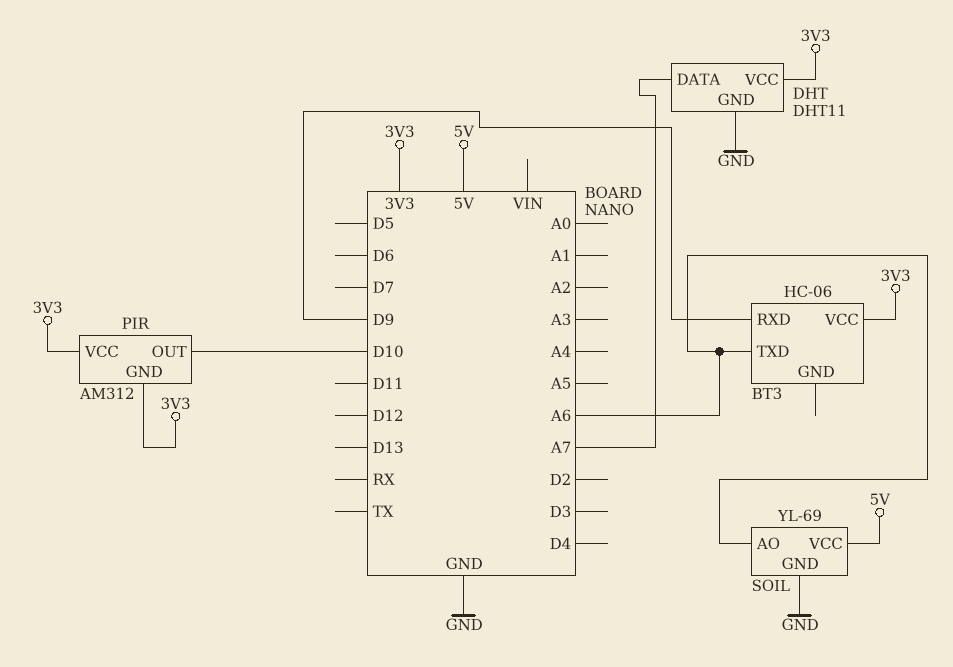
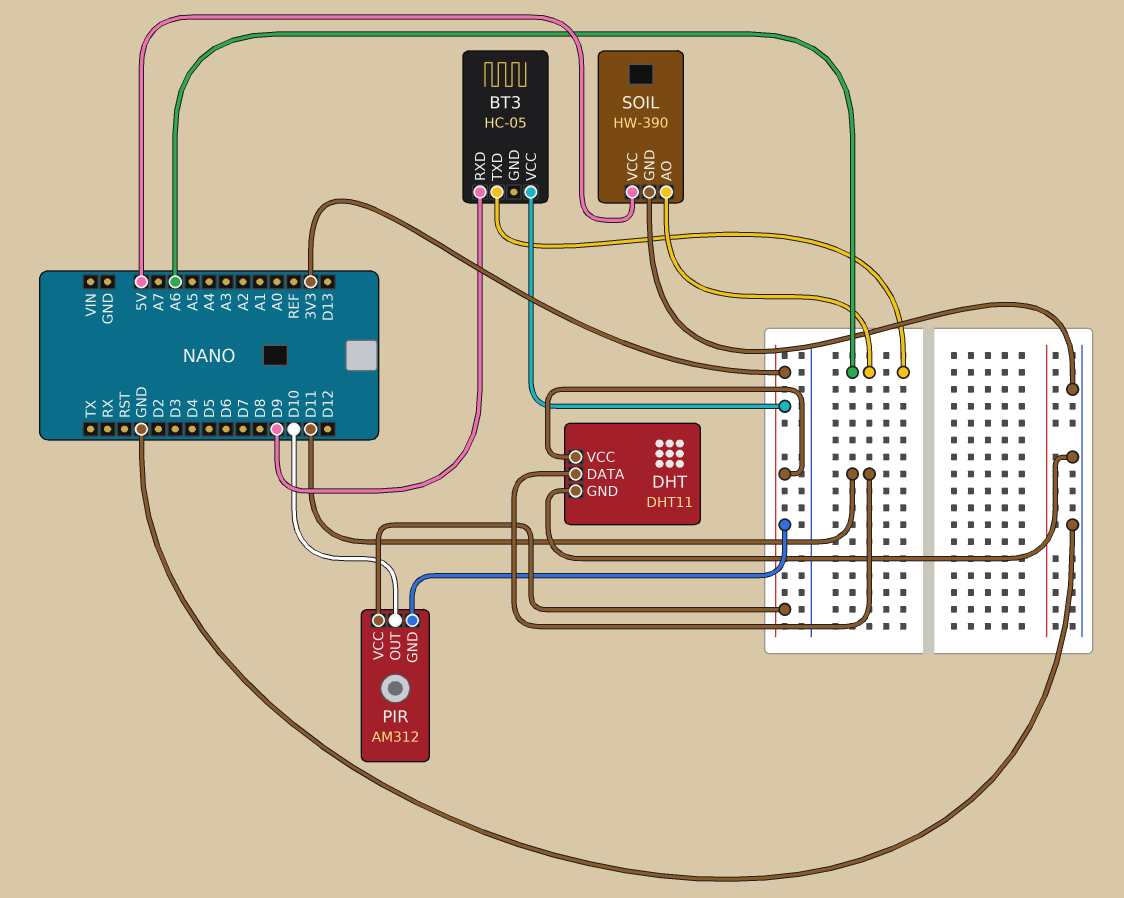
BT3: HC-06 -> HC-05
DHT pin DATA: A7 -> D11
SOIL: YL-69 -> HW-390

